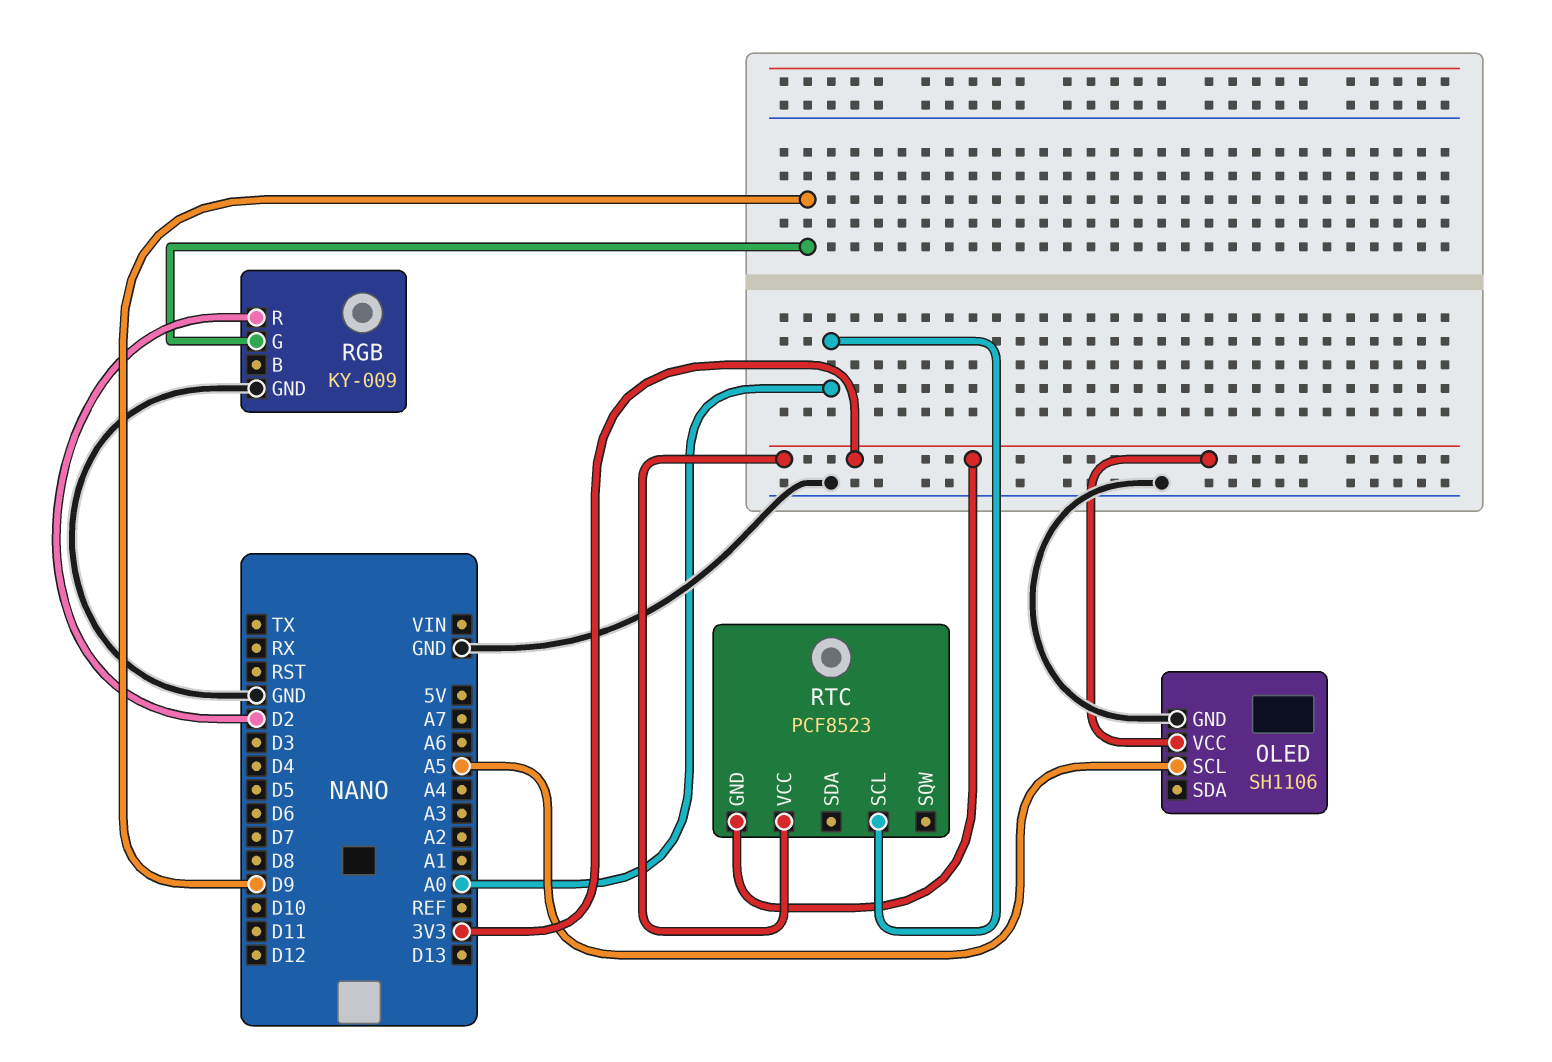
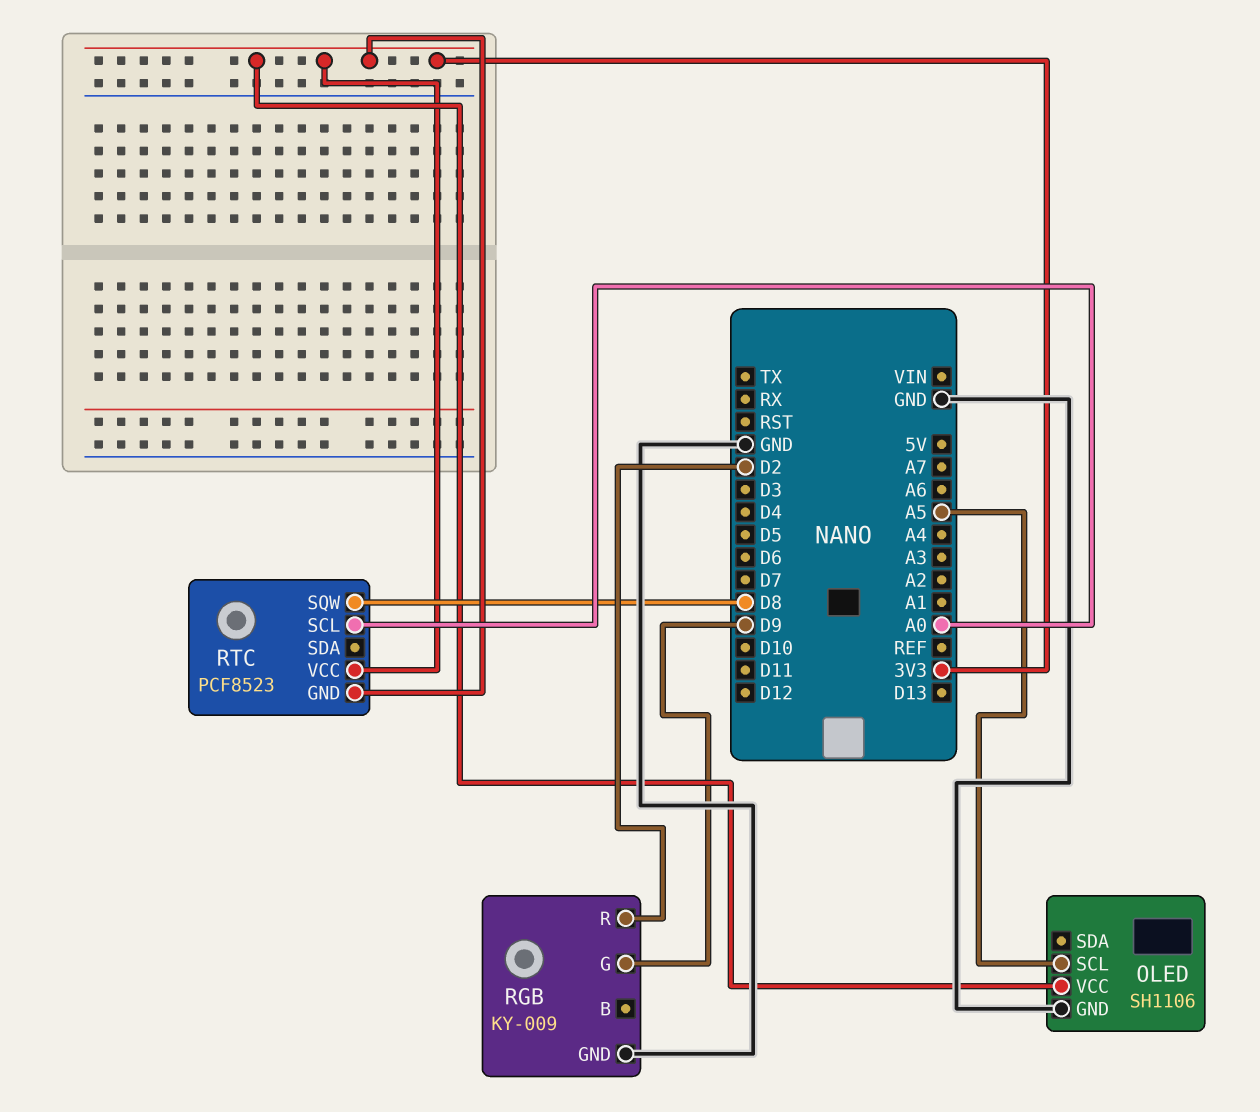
RTC pin SQW: none -> D8

